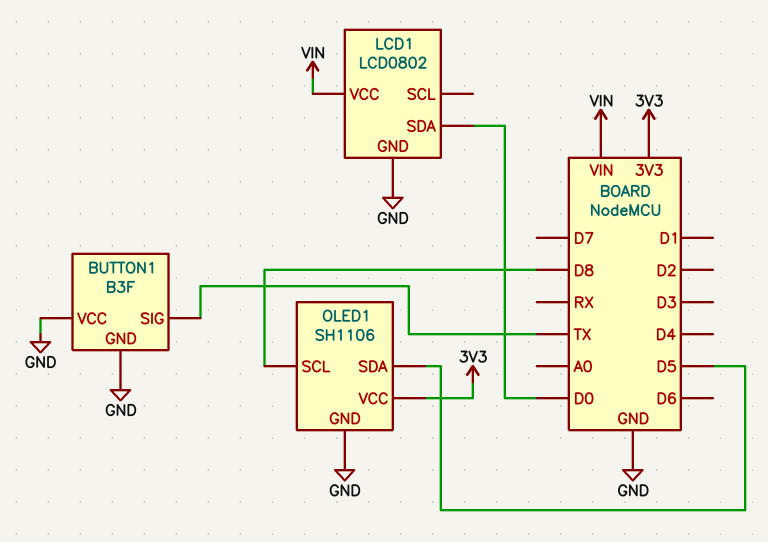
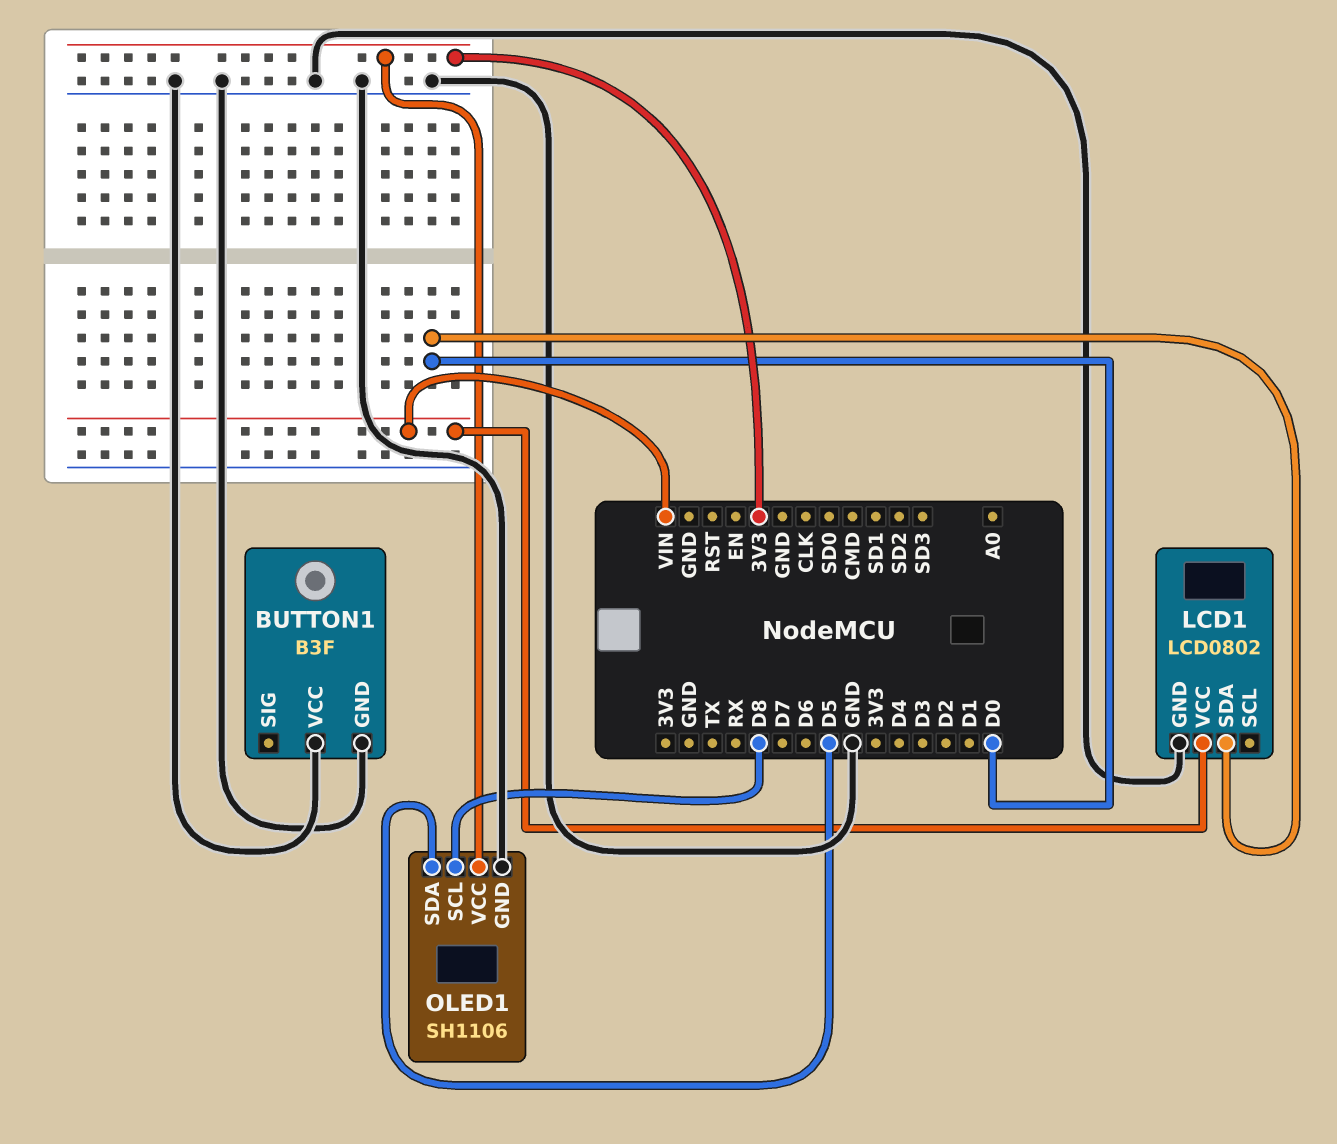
BUTTON1 pin SIG: TX -> none

